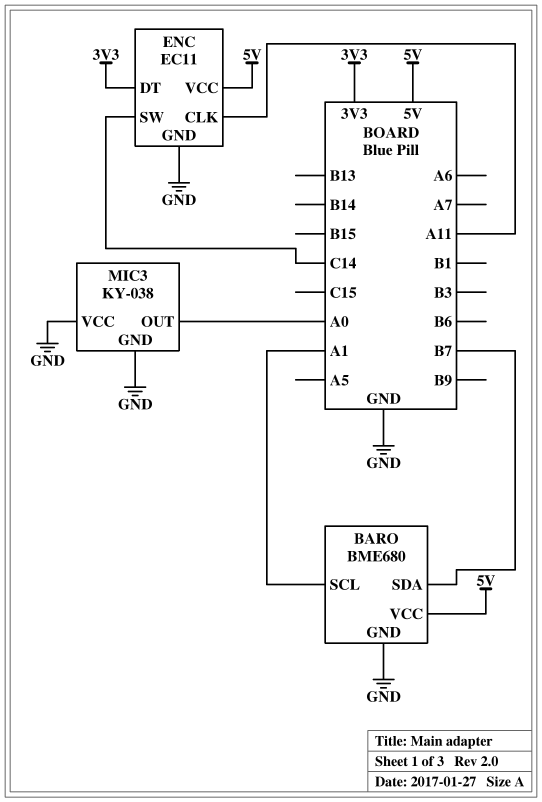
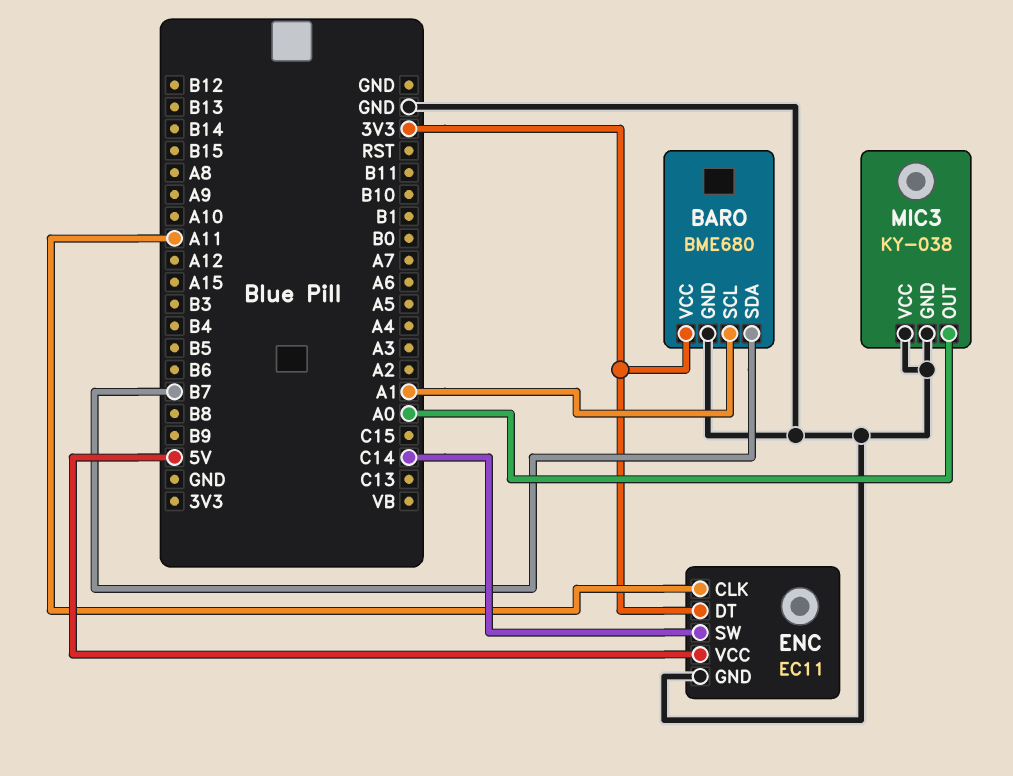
BARO pin VCC: 5V -> 3V3

